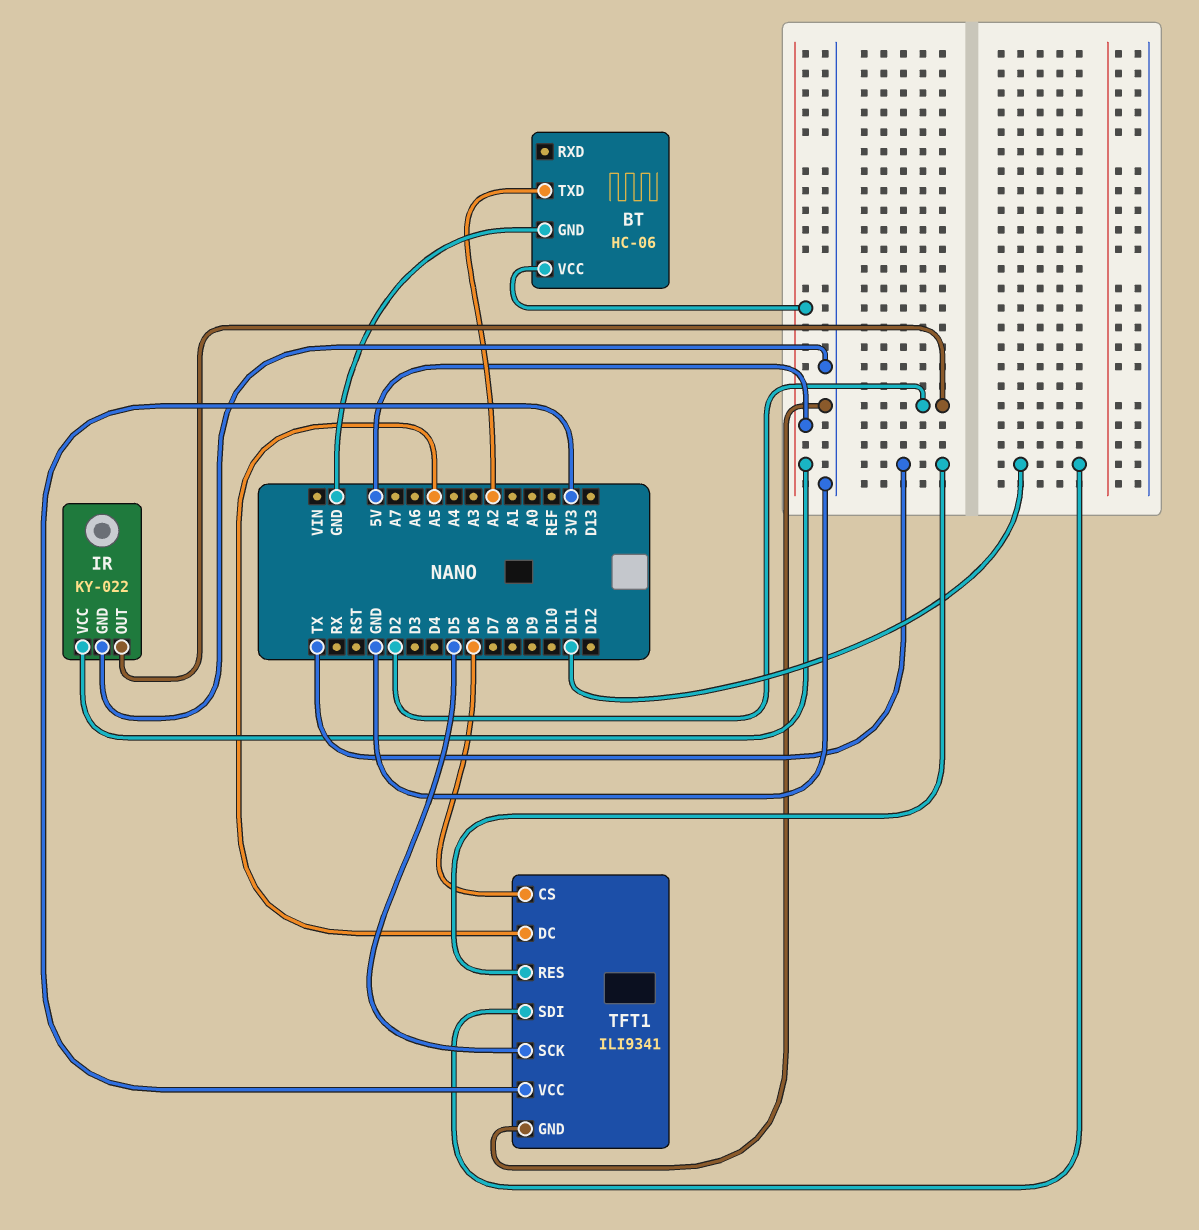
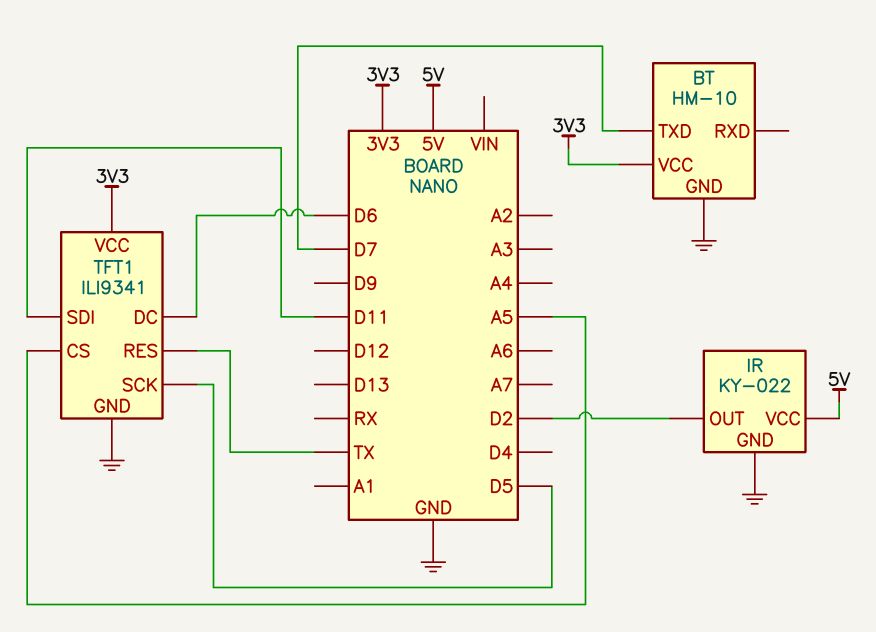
BT: HC-06 -> HM-10
BT pin TXD: A2 -> D7
BT pin VCC: 5V -> 3V3
TFT1 pin CS: D6 -> A5
TFT1 pin DC: A5 -> D6

